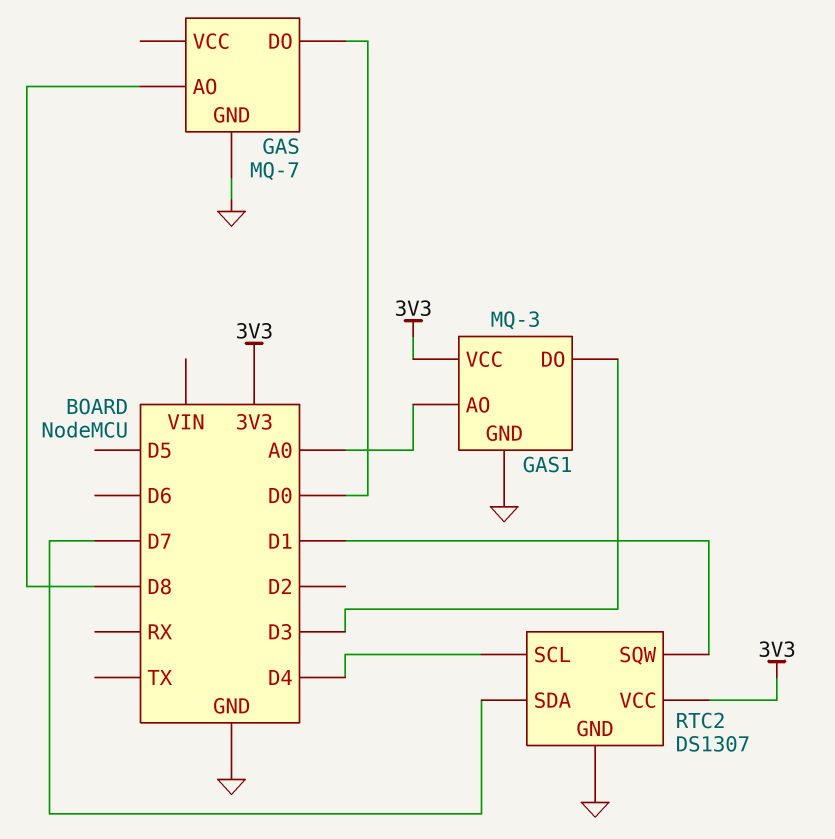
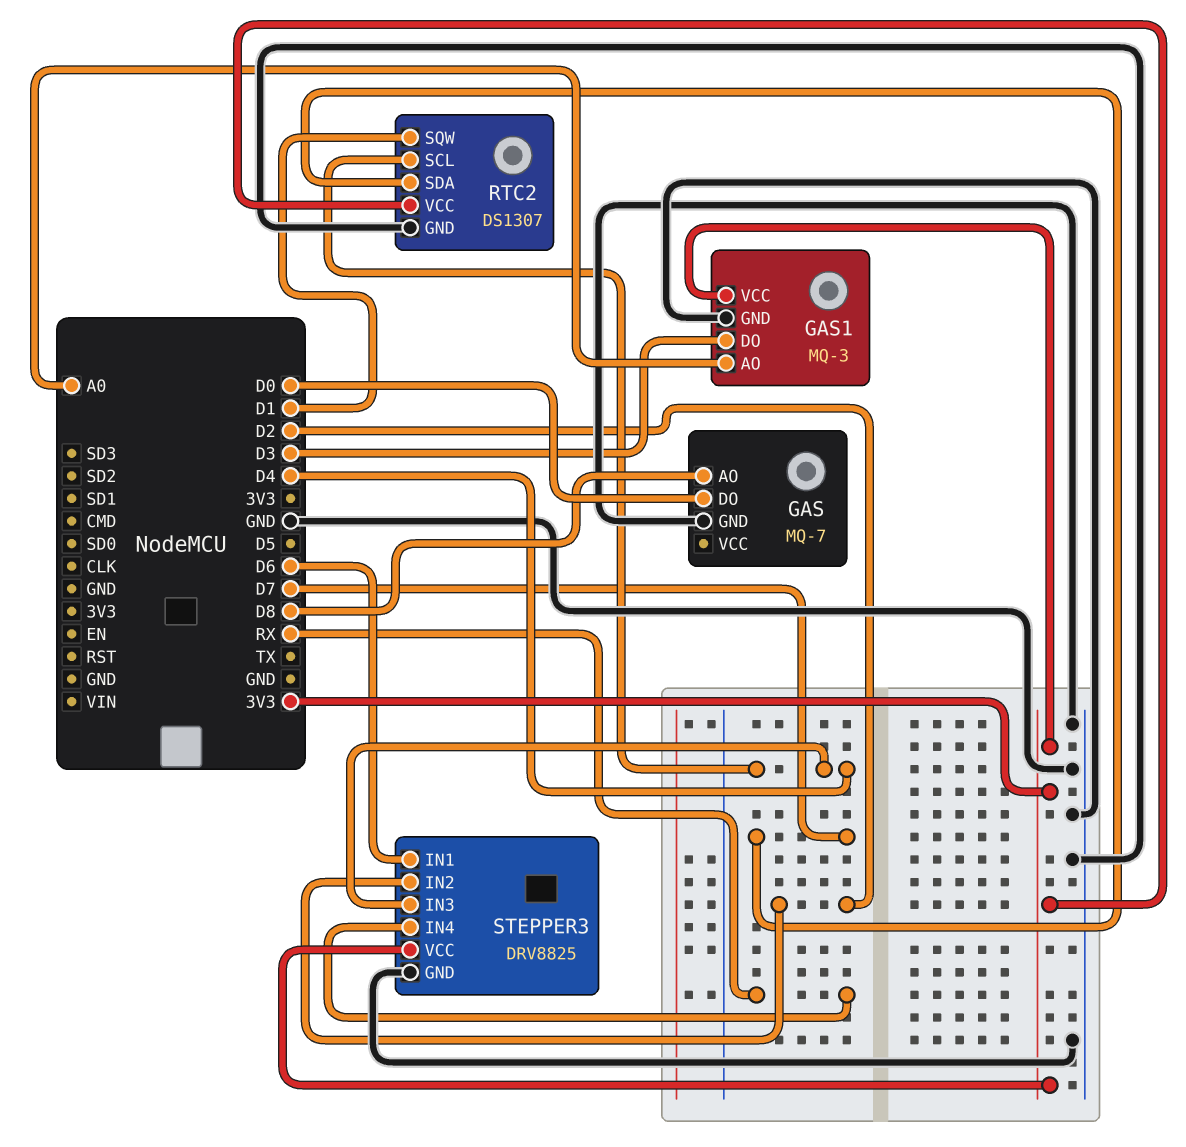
STEPPER3: none -> DRV8825
STEPPER3 pin GND: none -> GND
STEPPER3 pin IN1: none -> D6
STEPPER3 pin IN2: none -> D2
STEPPER3 pin IN3: none -> D4
STEPPER3 pin IN4: none -> RX
STEPPER3 pin VCC: none -> 3V3

